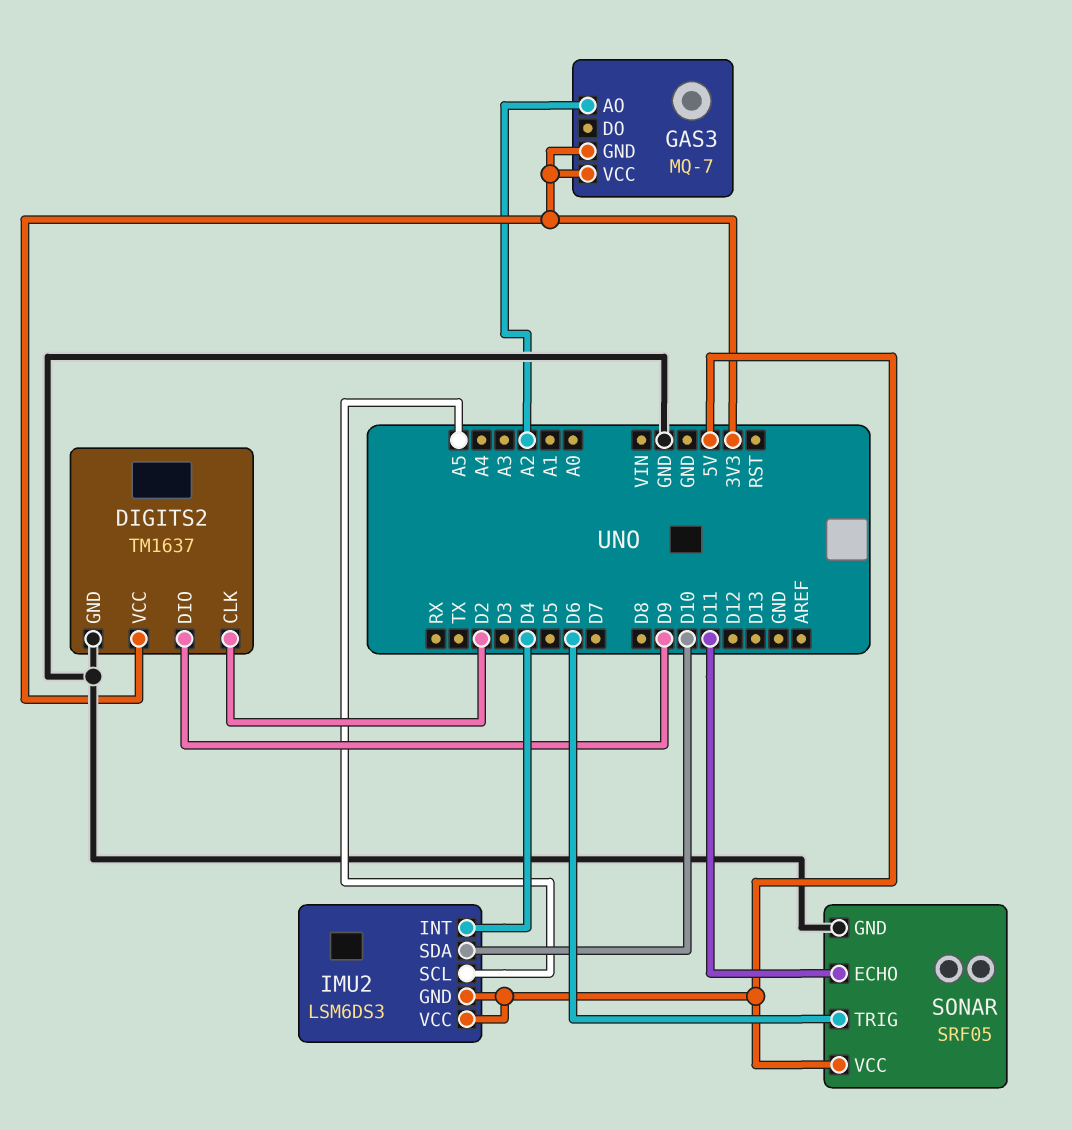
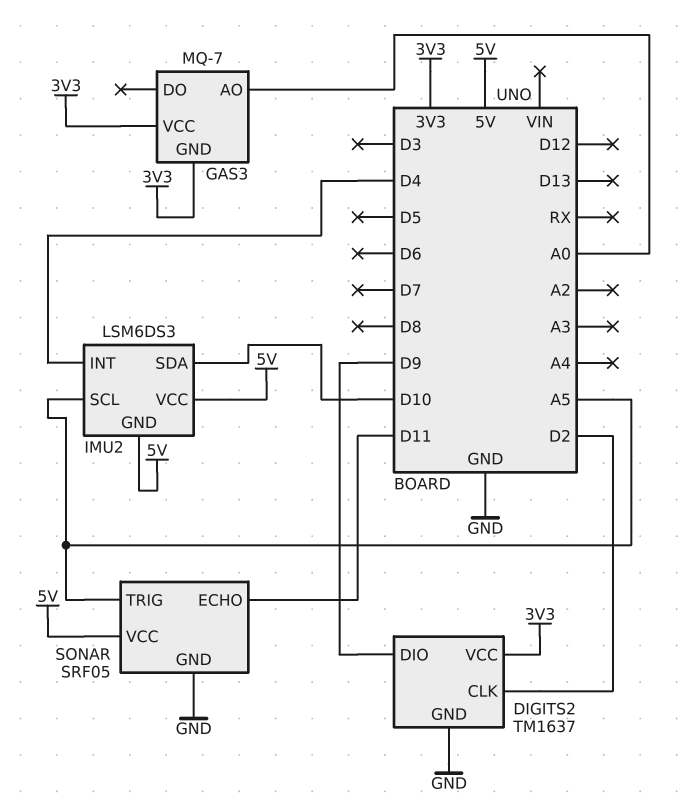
GAS3 pin AO: A2 -> A0
SONAR pin TRIG: D6 -> A5

